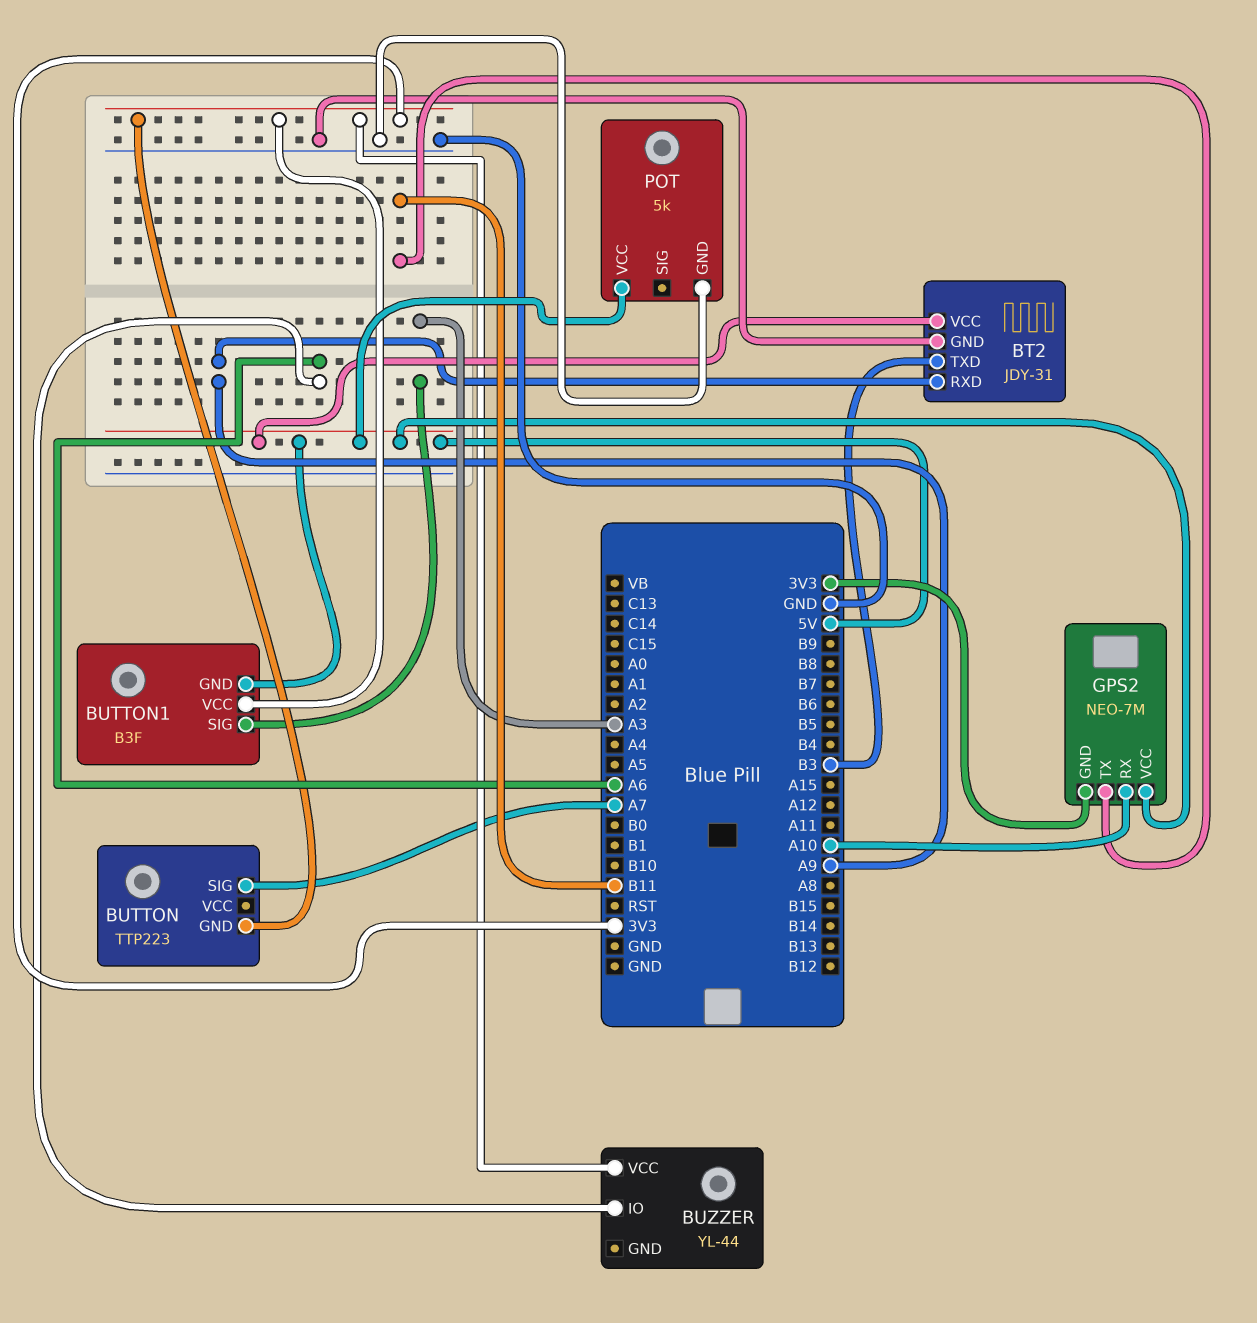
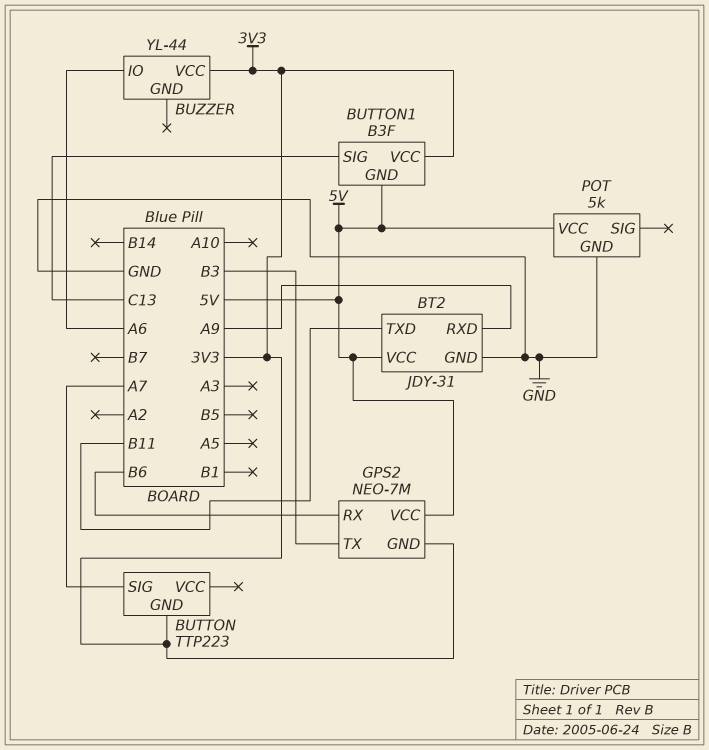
BT2 pin TXD: B3 -> B11
BUTTON1 pin SIG: A3 -> C13
GPS2 pin RX: A10 -> B6
GPS2 pin TX: B11 -> B3

